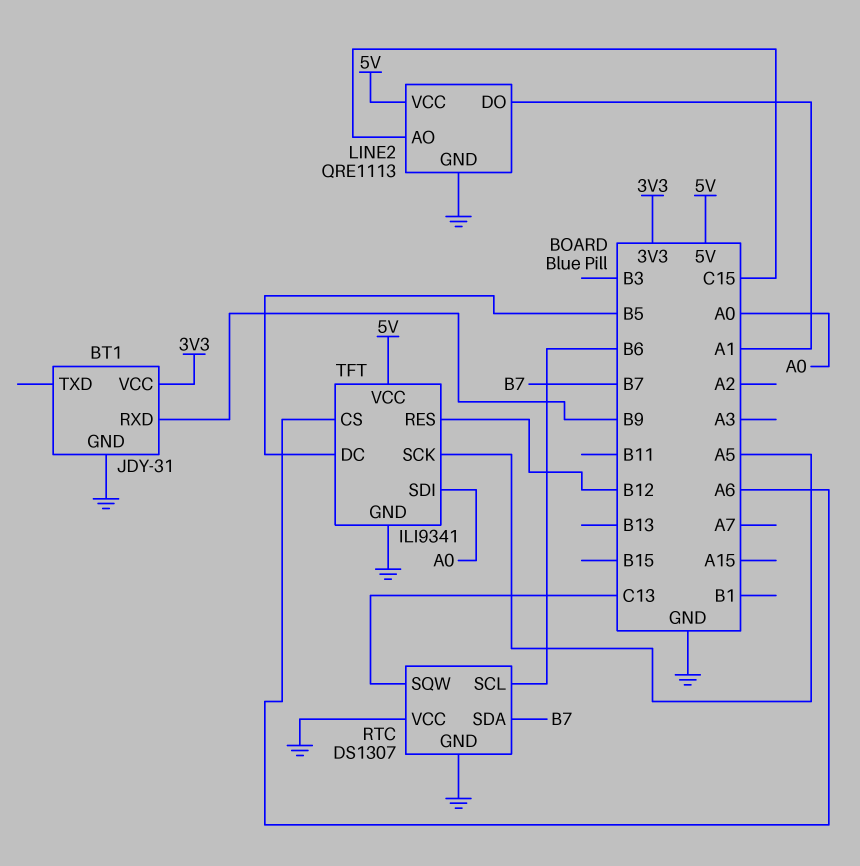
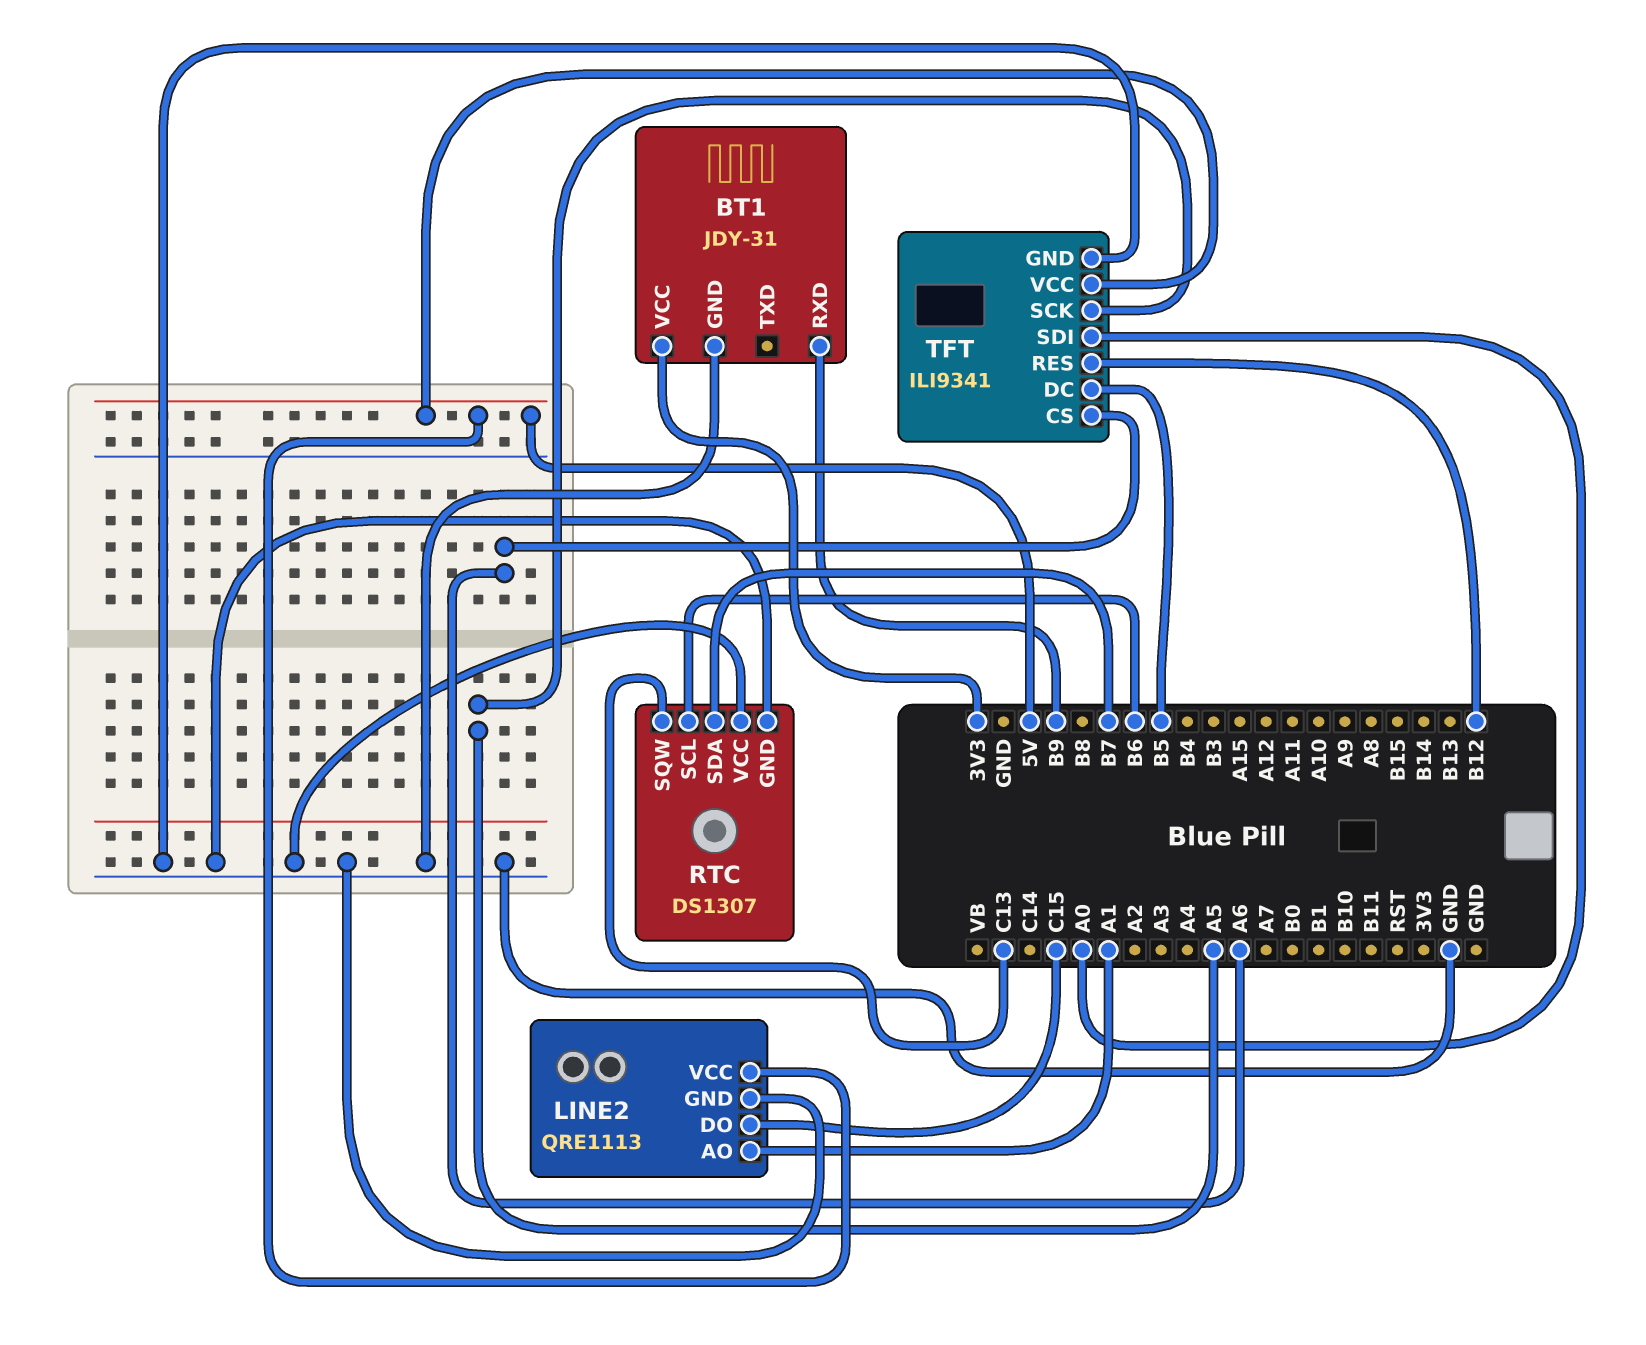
LINE2 pin AO: C15 -> A1
LINE2 pin DO: A1 -> C15

